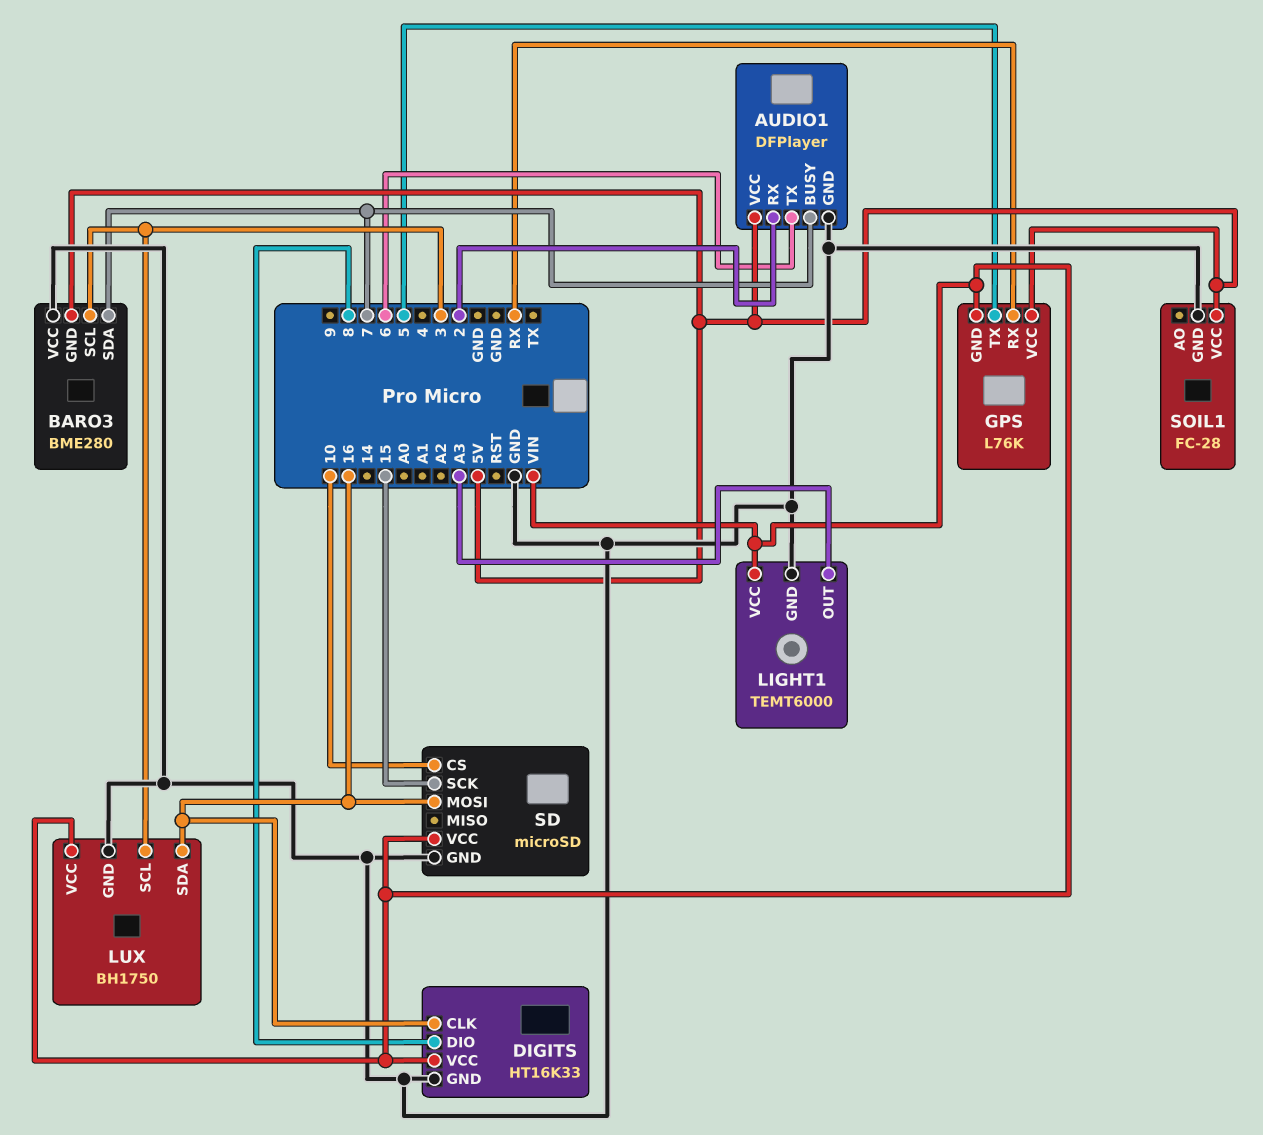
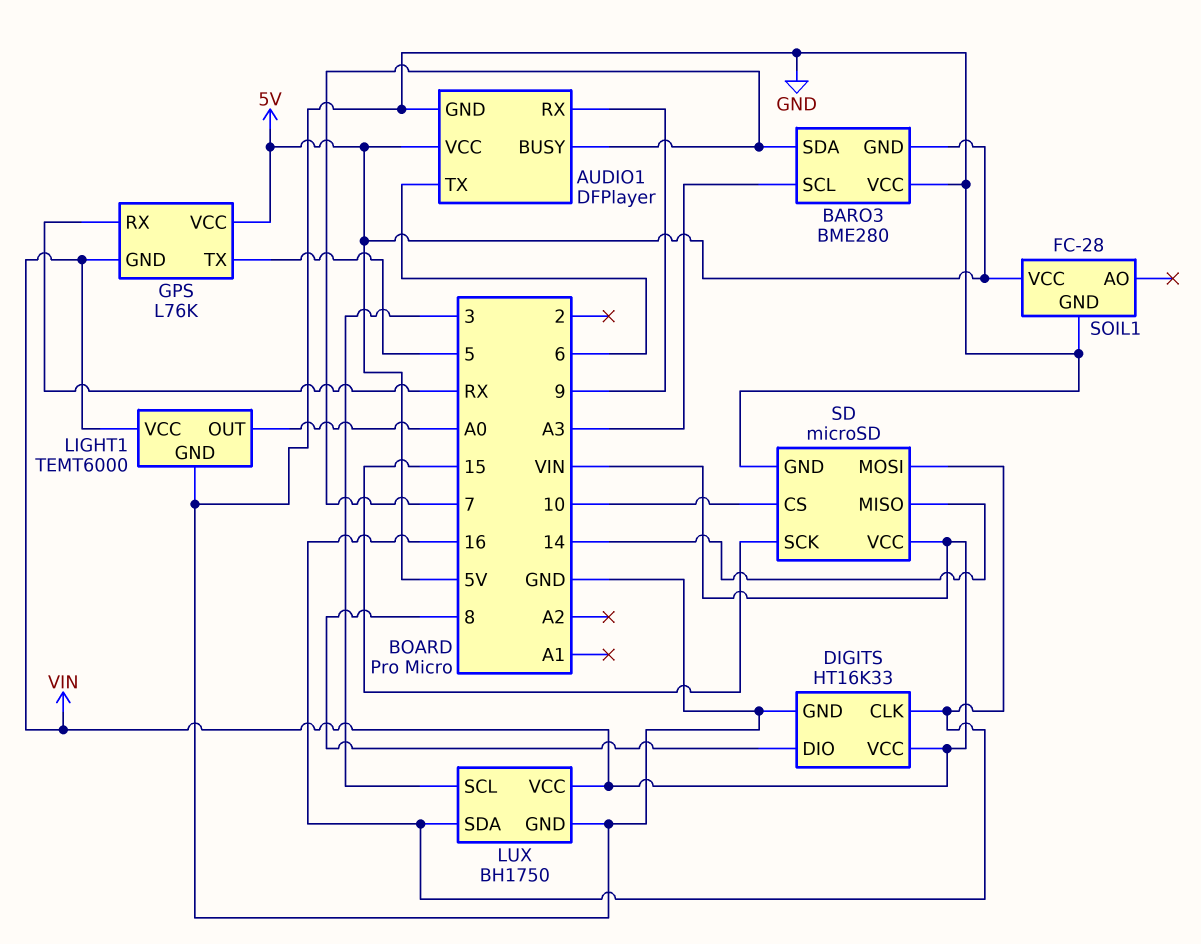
AUDIO1 pin RX: 2 -> 9
BARO3 pin SCL: 3 -> A3
LIGHT1 pin OUT: A3 -> A0
SD pin MISO: none -> 14

